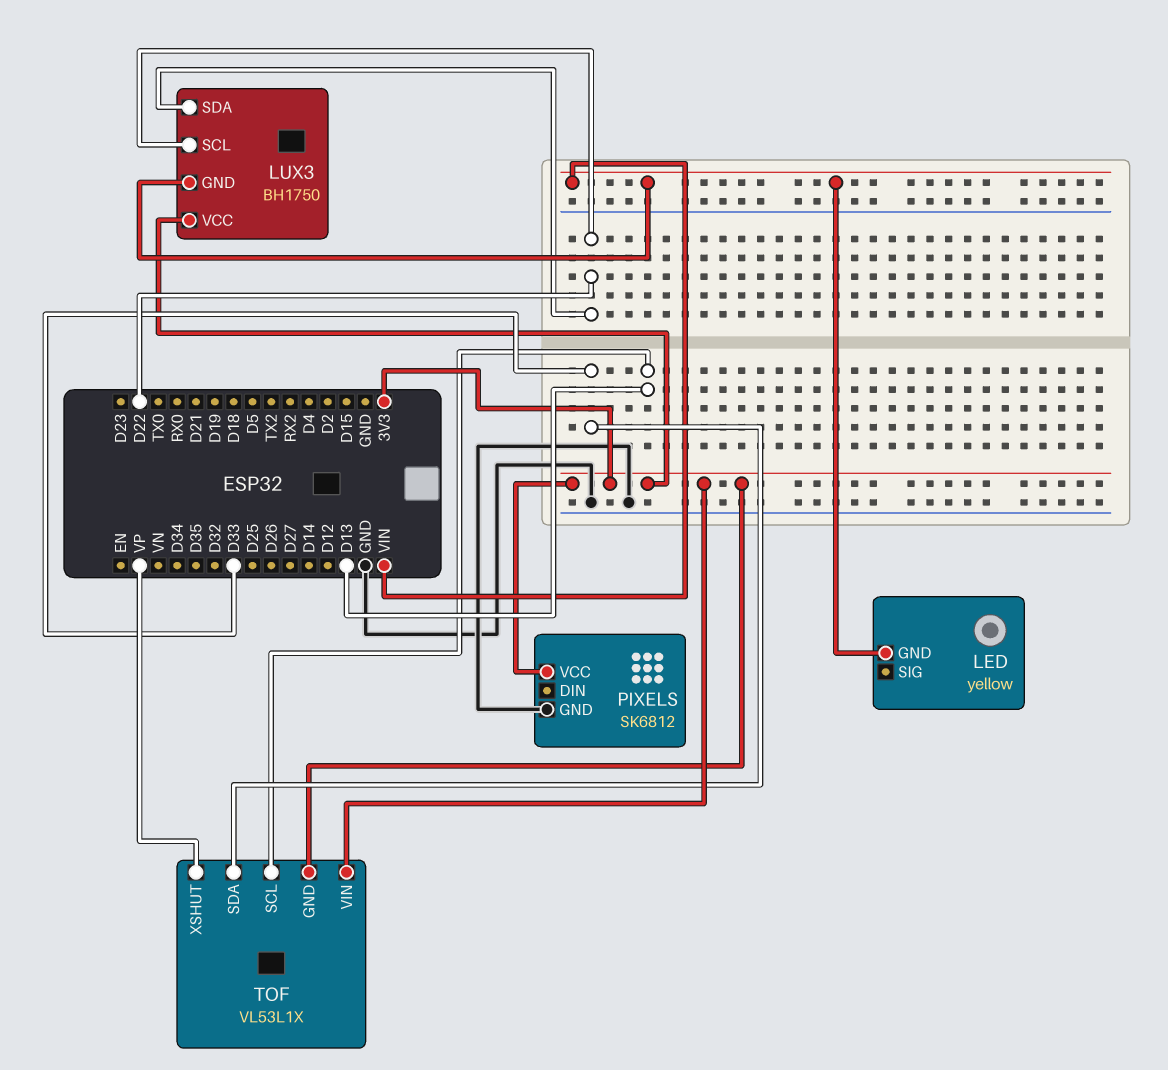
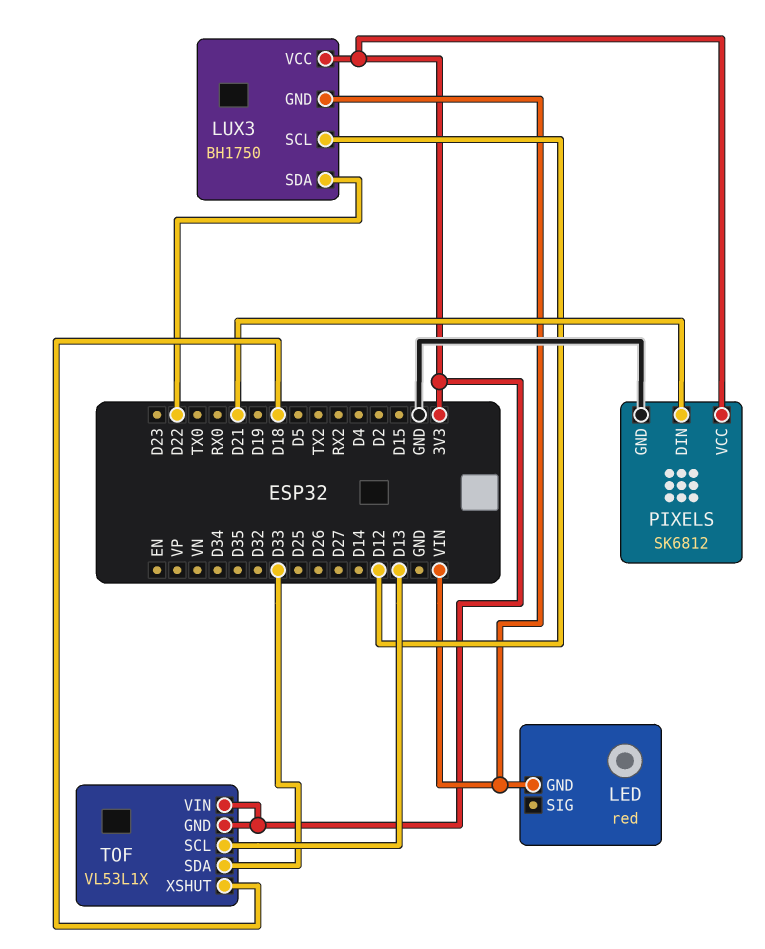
LED: yellow -> red
LUX3 pin SCL: D22 -> D12
PIXELS pin DIN: none -> D21
TOF pin XSHUT: VP -> D18

